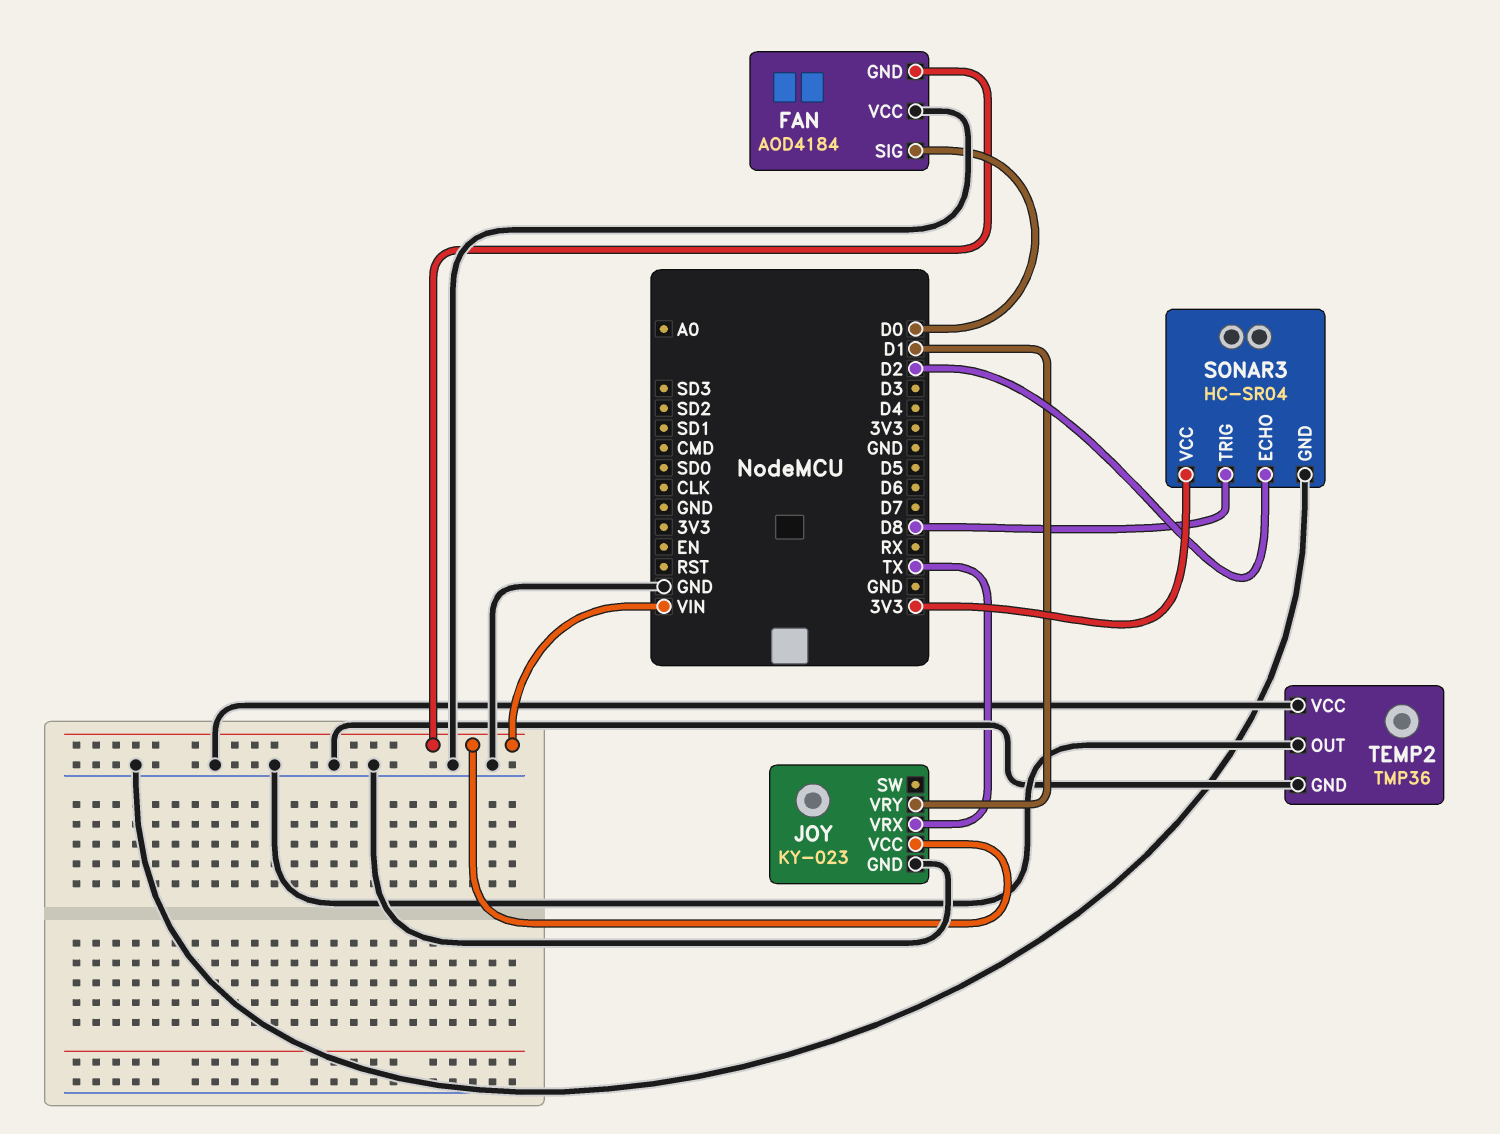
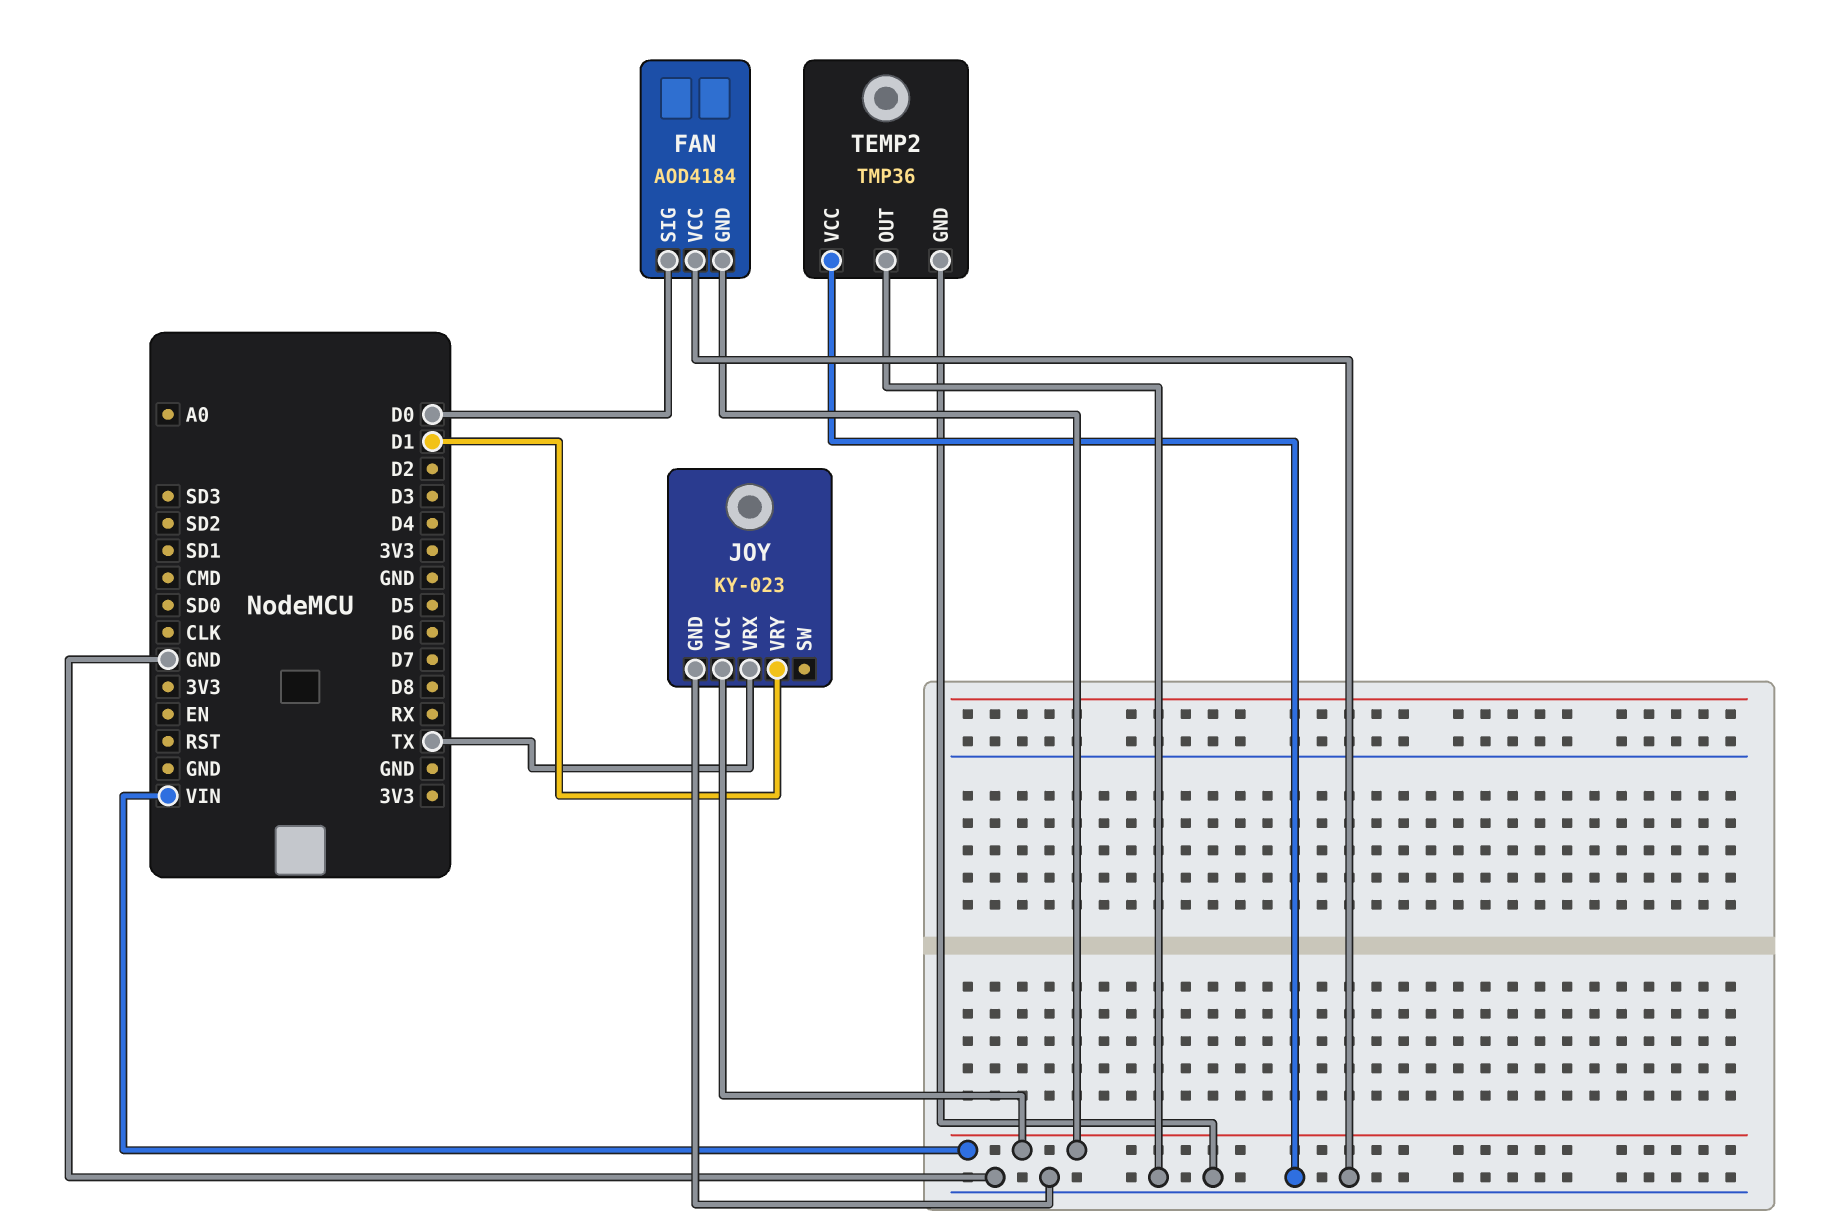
SONAR3: HC-SR04 -> none
SONAR3 pin ECHO: D2 -> none
SONAR3 pin GND: GND -> none
SONAR3 pin TRIG: D8 -> none
SONAR3 pin VCC: 3V3 -> none

